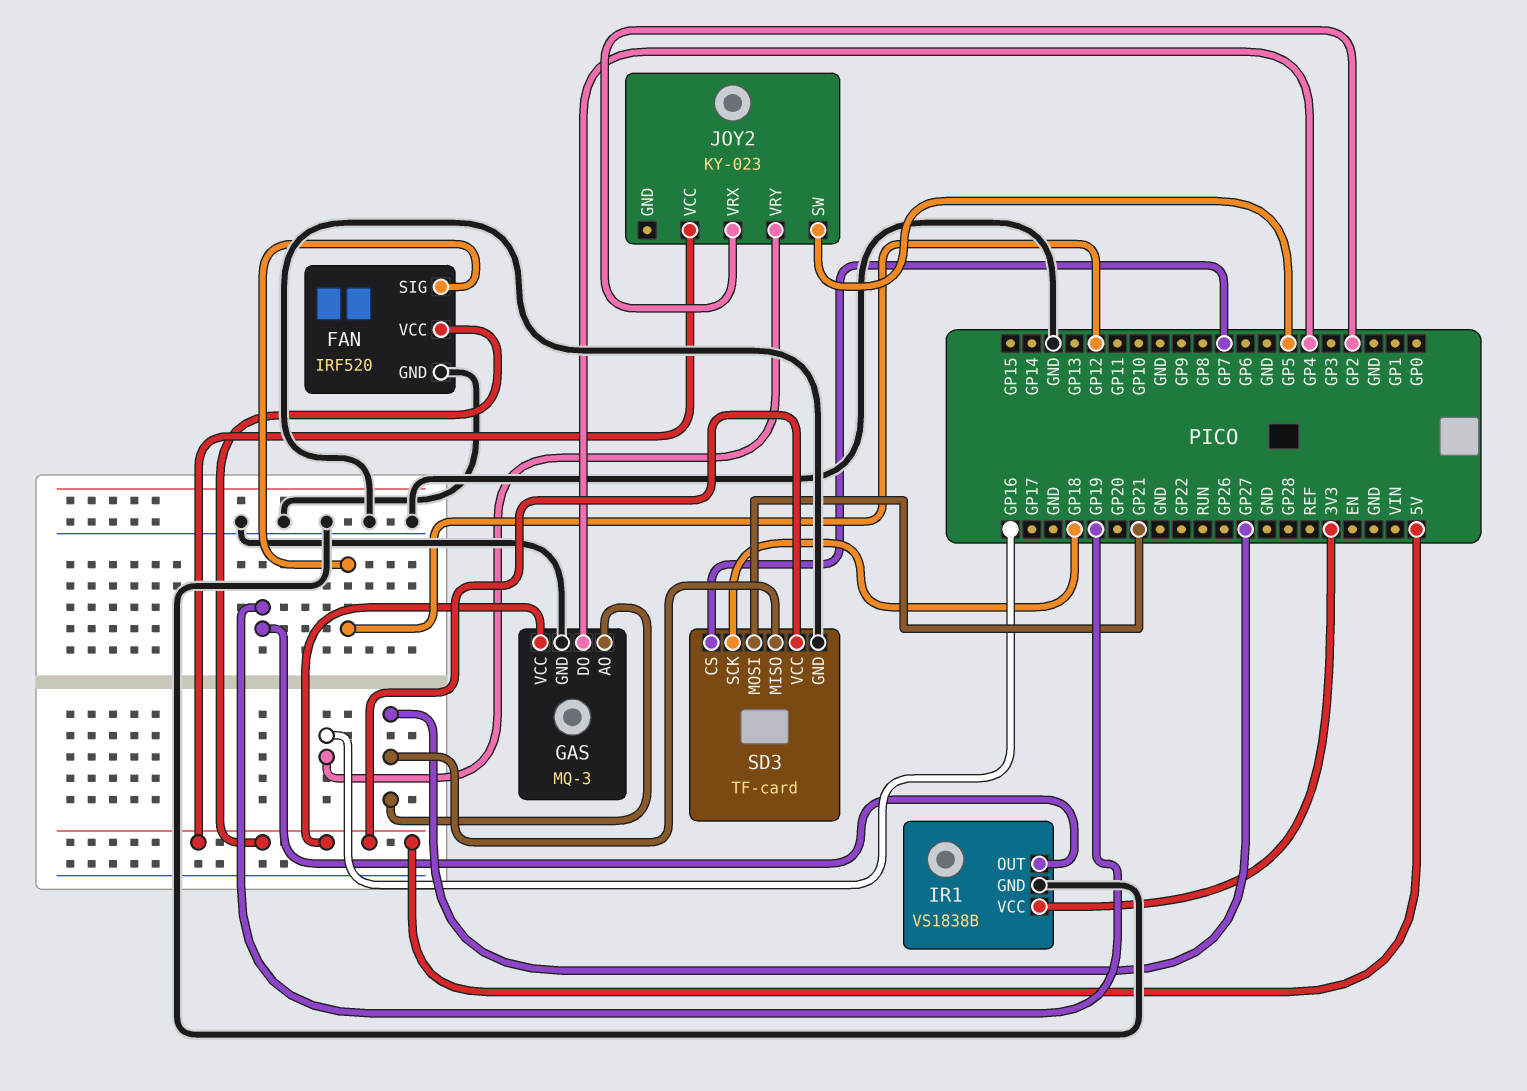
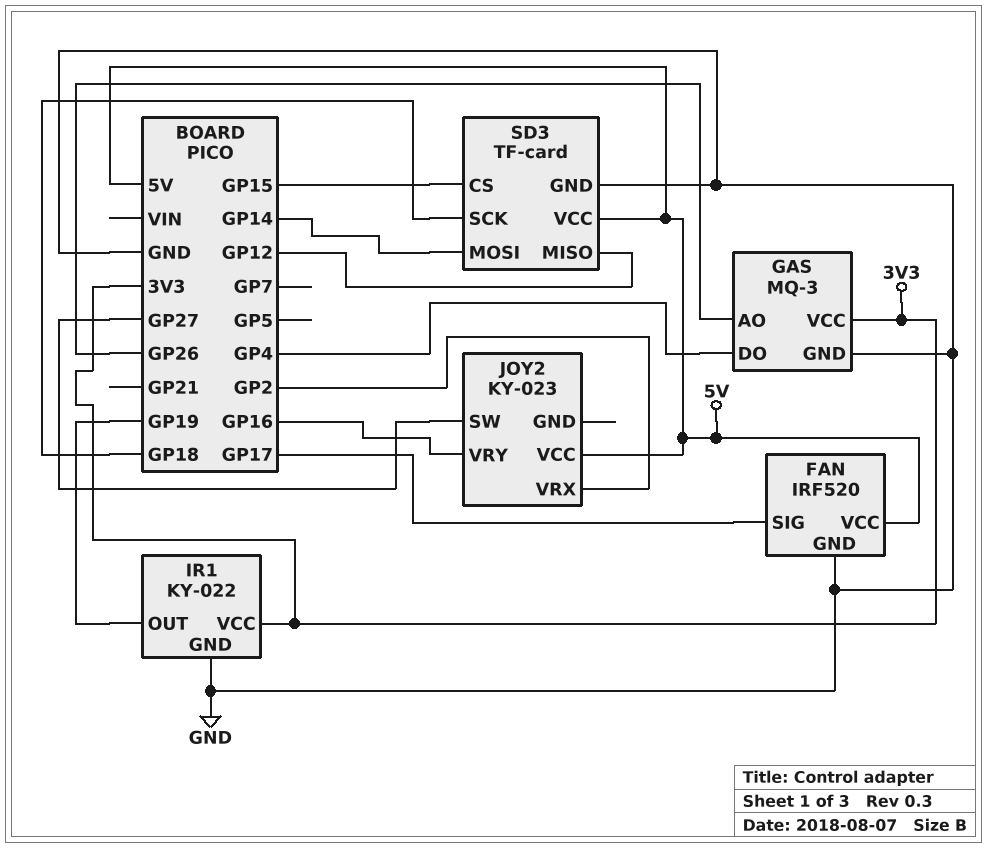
FAN pin SIG: GP12 -> GP17
GAS pin AO: GP27 -> GP26
GAS pin VCC: 5V -> 3V3
IR1: VS1838B -> KY-022
JOY2 pin SW: GP5 -> GP27
SD3 pin CS: GP7 -> GP15
SD3 pin MISO: GP27 -> GP12
SD3 pin MOSI: GP21 -> GP14

